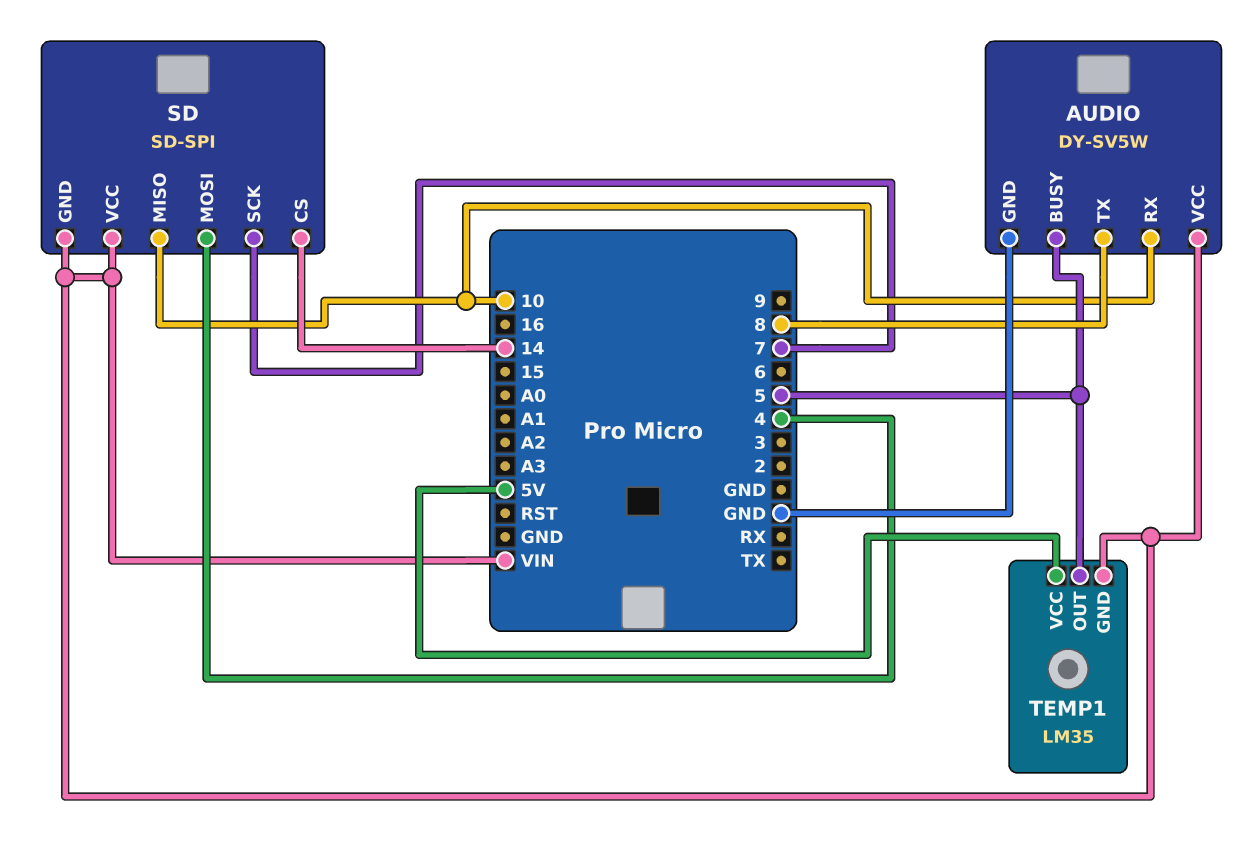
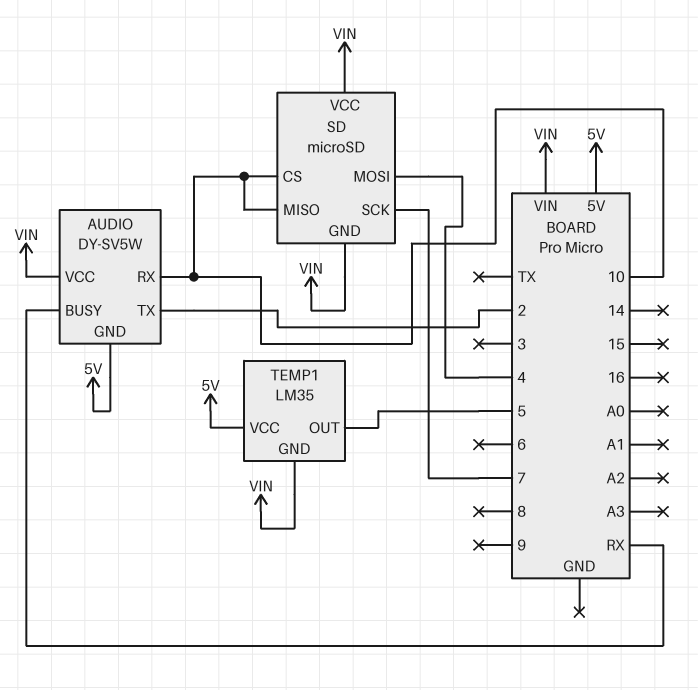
AUDIO pin BUSY: 5 -> RX
AUDIO pin GND: GND -> 5V
AUDIO pin TX: 8 -> 2
SD: SD-SPI -> microSD
SD pin CS: 14 -> 10

